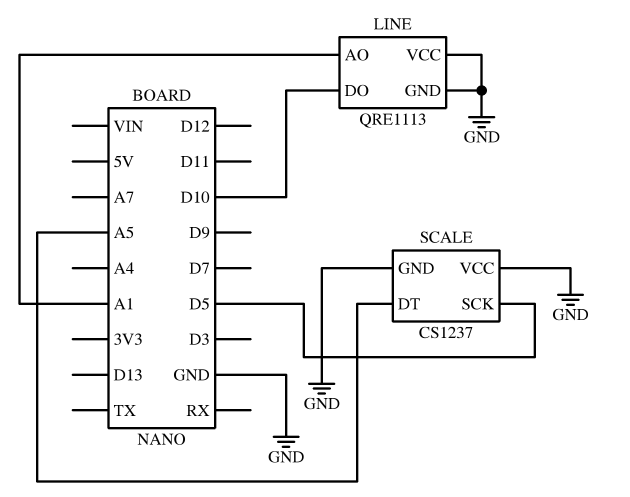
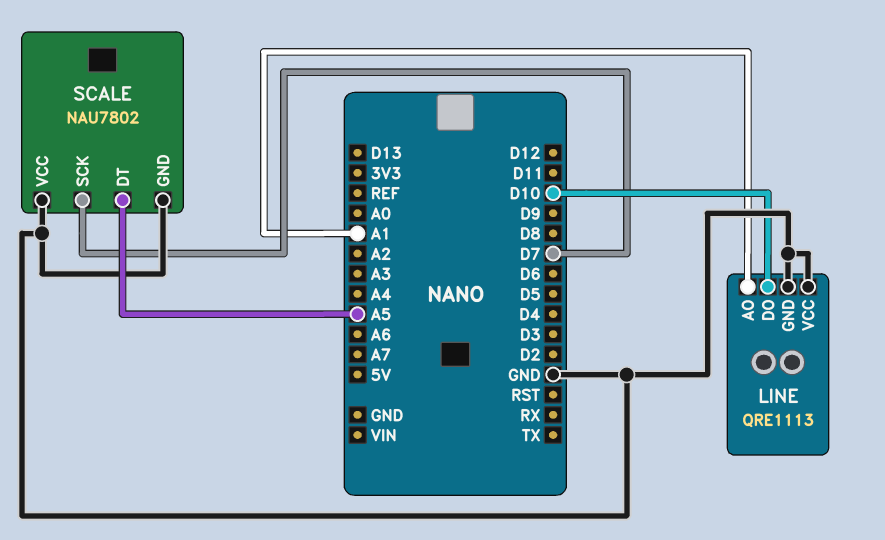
SCALE: CS1237 -> NAU7802
SCALE pin SCK: D5 -> D7

